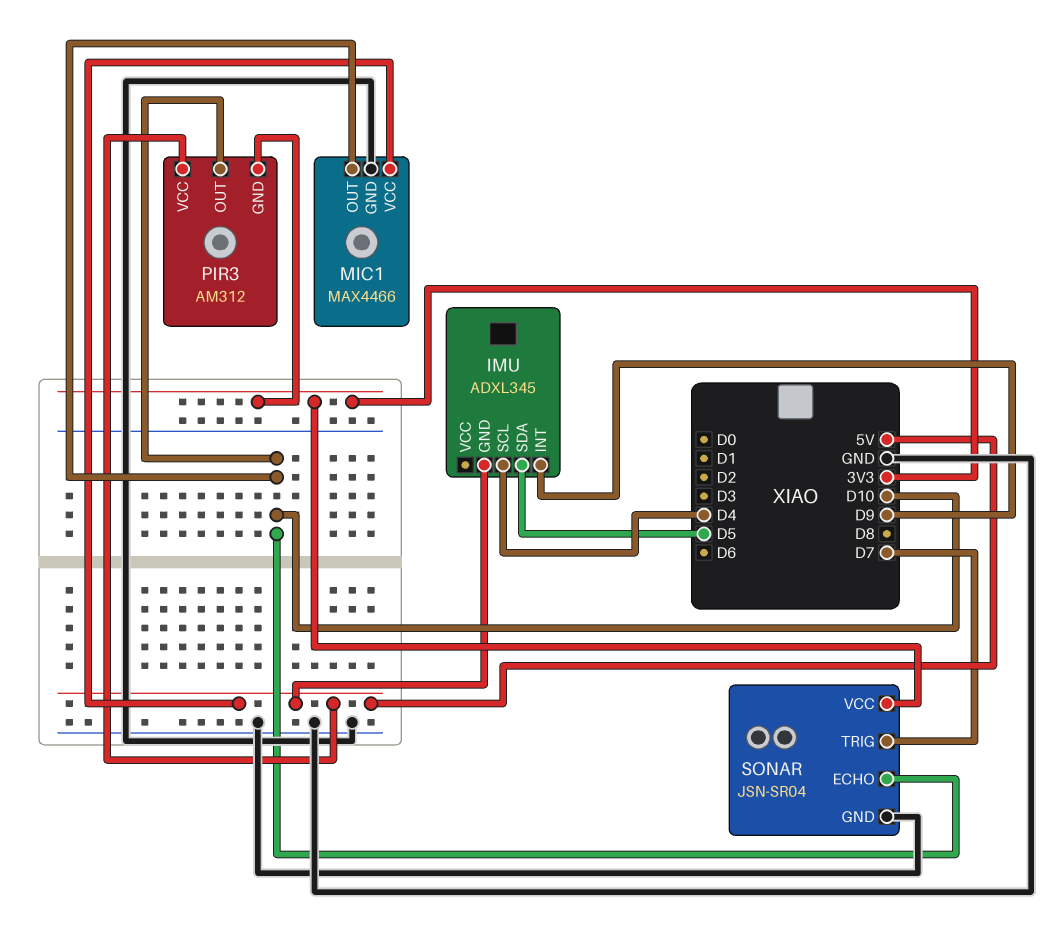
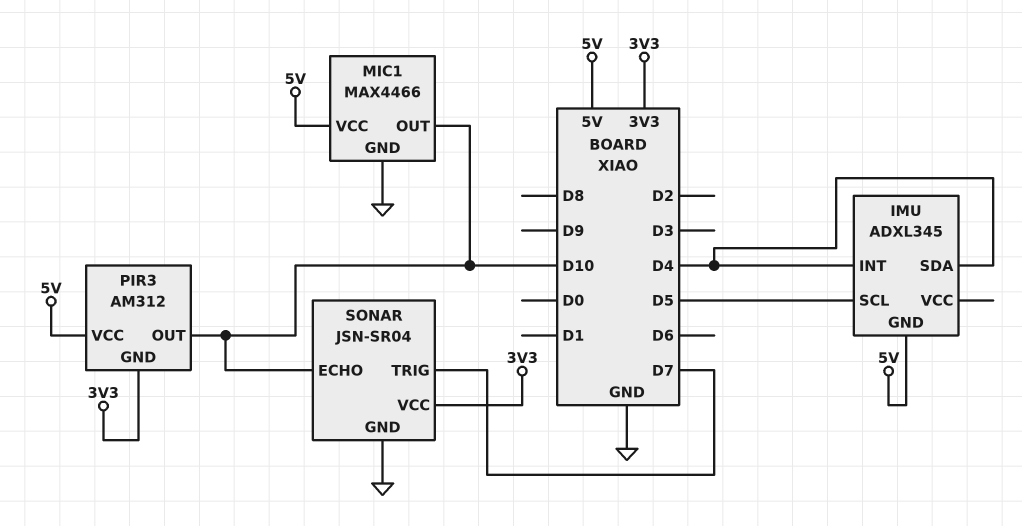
IMU pin INT: D9 -> D4
IMU pin SCL: D4 -> D5
IMU pin SDA: D5 -> D4

